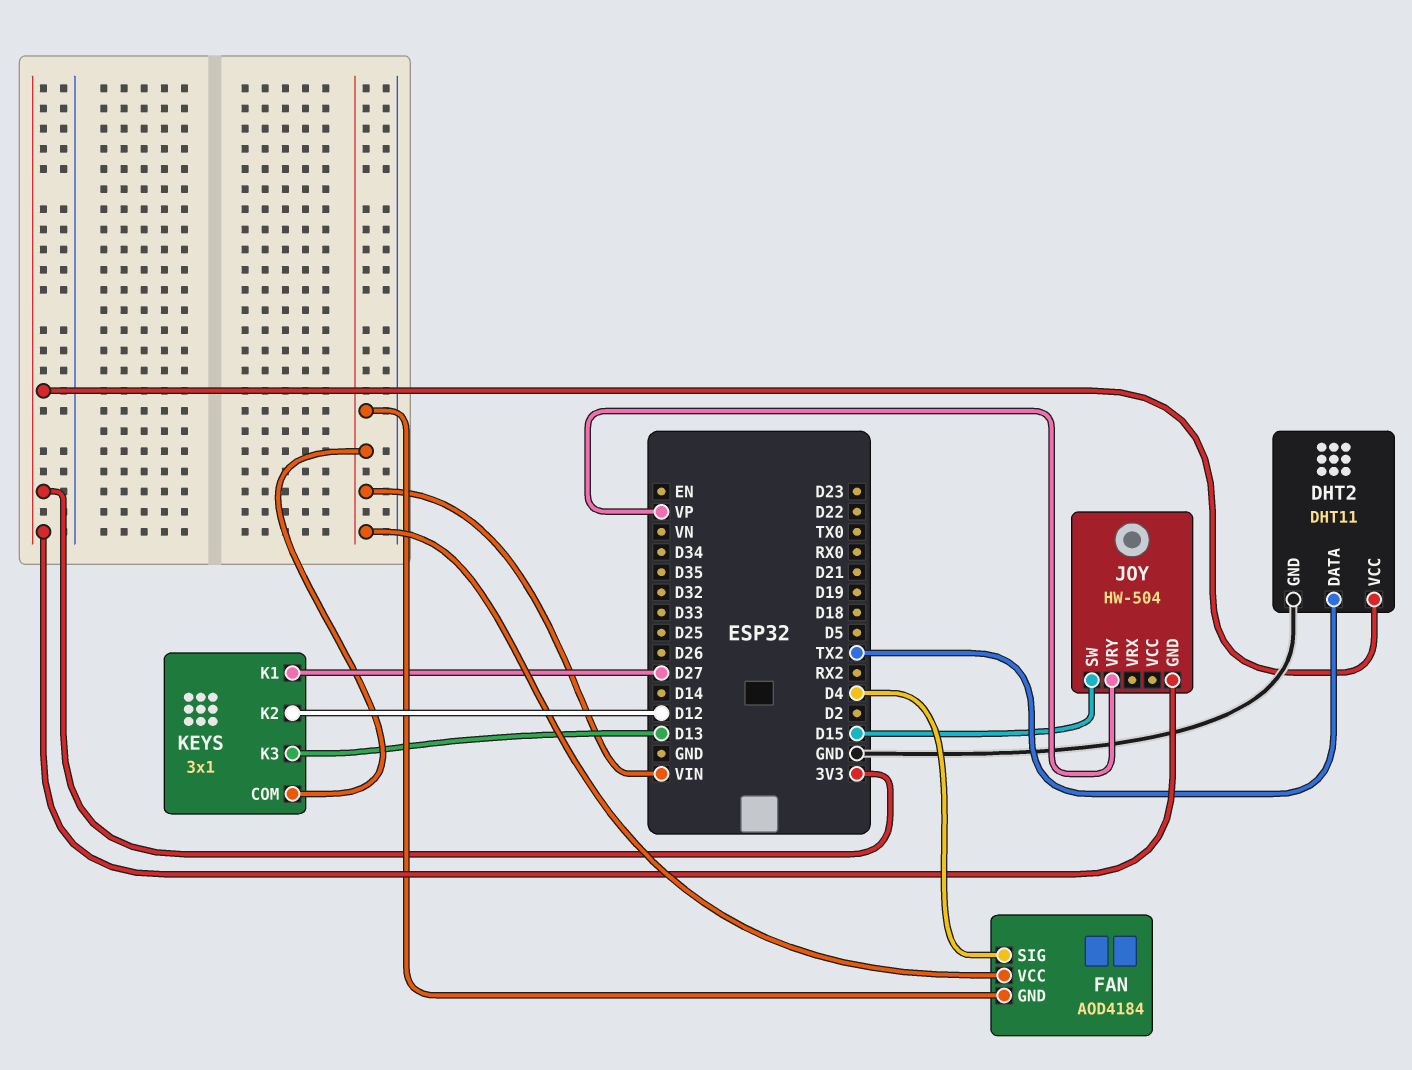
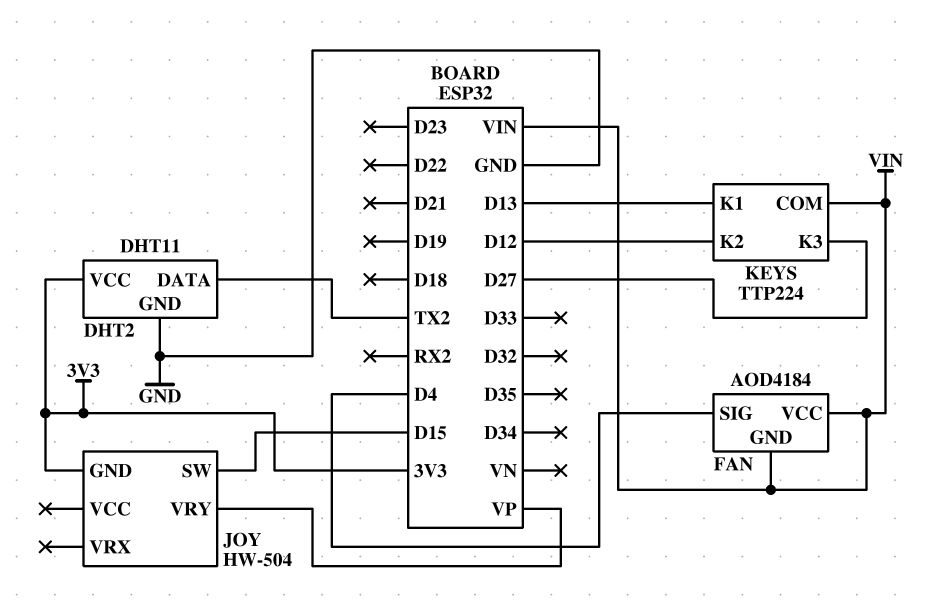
KEYS: 3x1 -> TTP224
KEYS pin K1: D27 -> D13
KEYS pin K3: D13 -> D27

